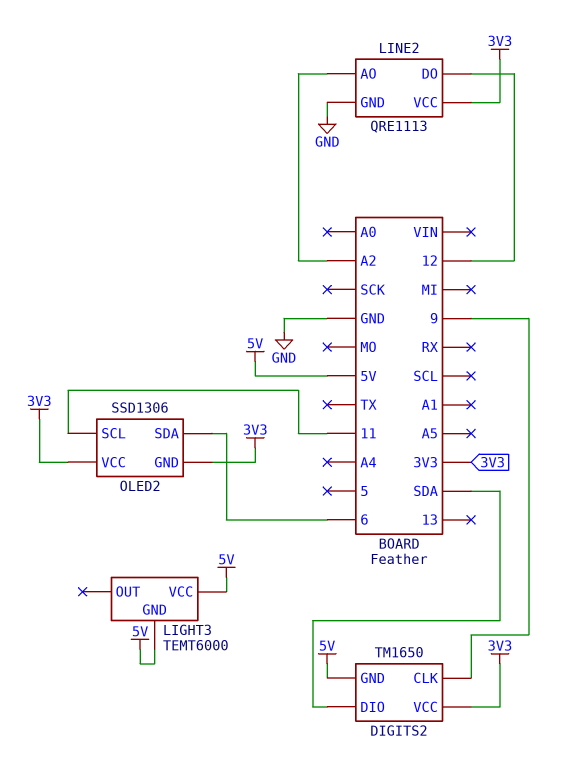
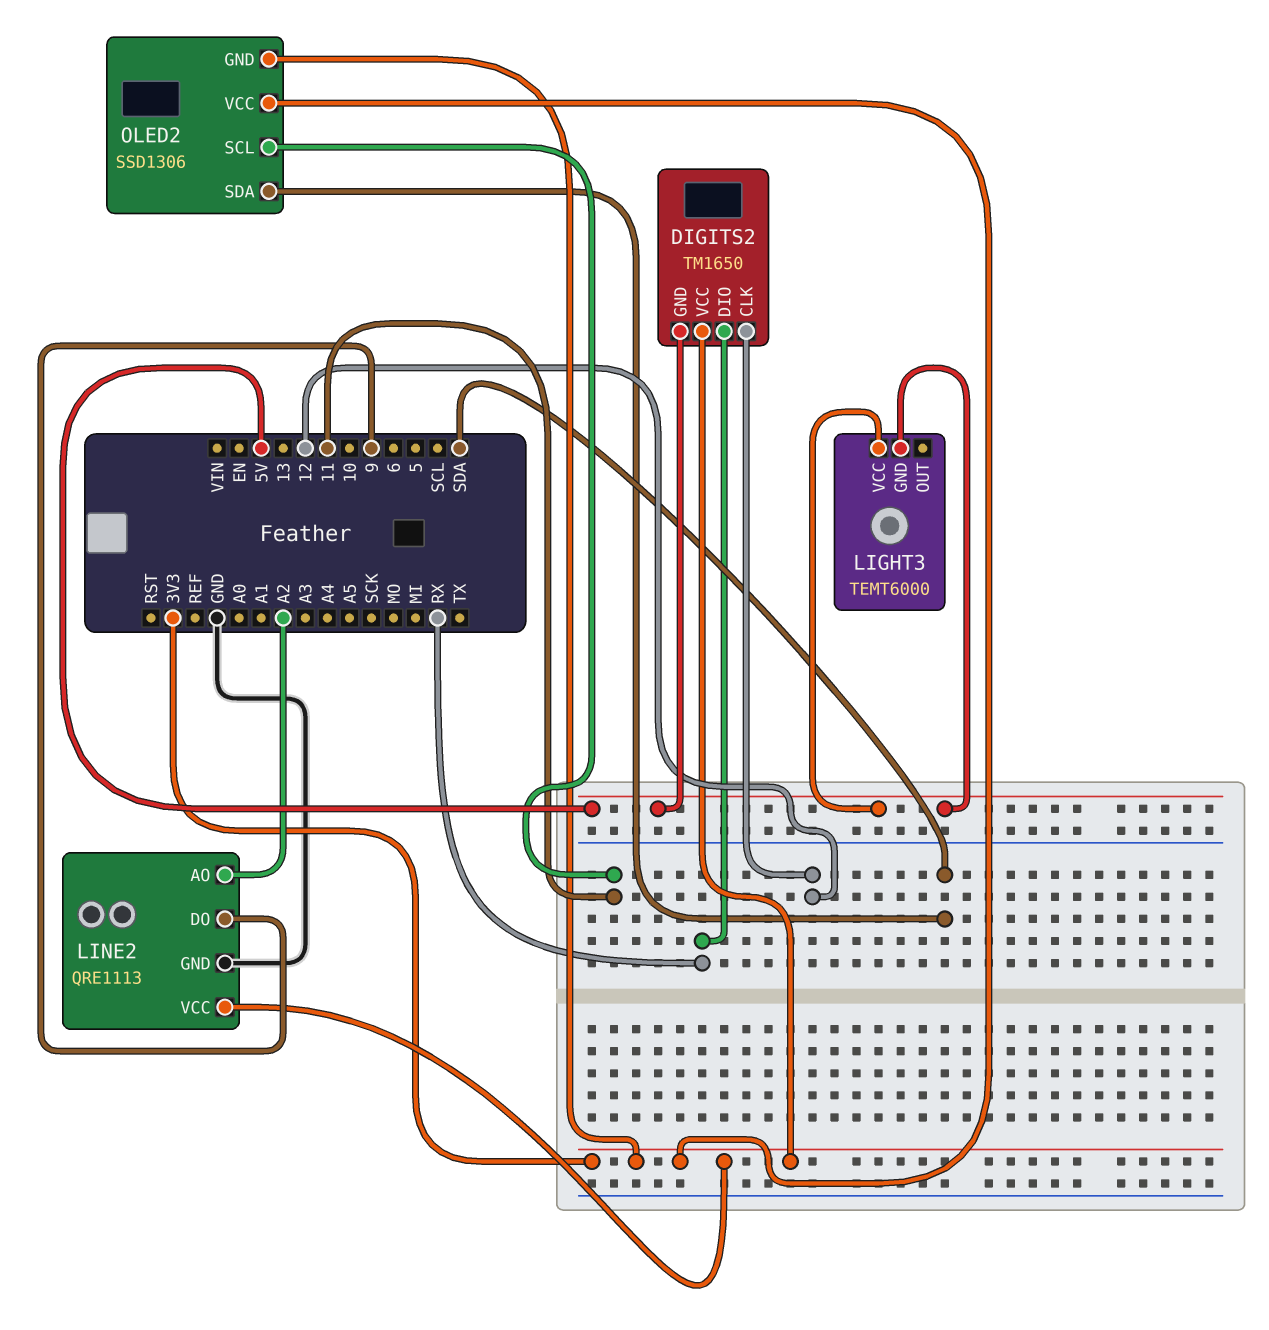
DIGITS2 pin CLK: 9 -> 12
DIGITS2 pin DIO: SDA -> RX
LINE2 pin DO: 12 -> 9
OLED2 pin SDA: 6 -> SDA

